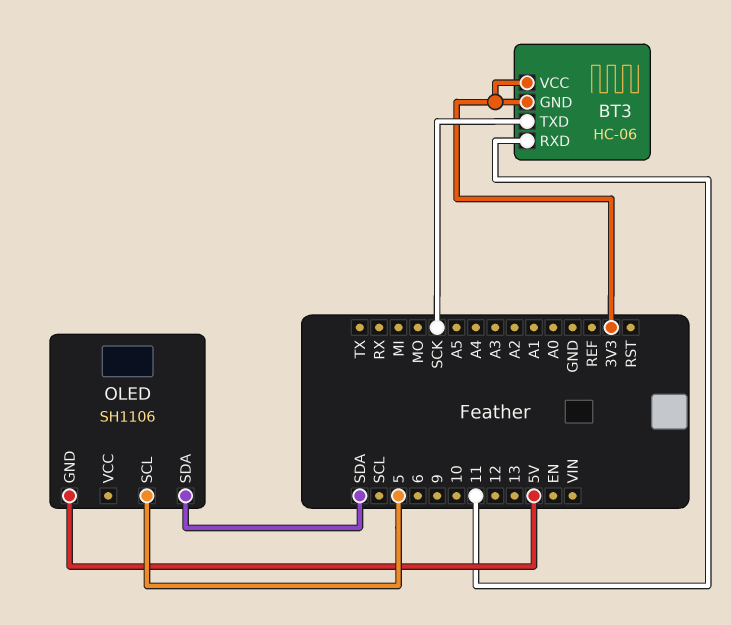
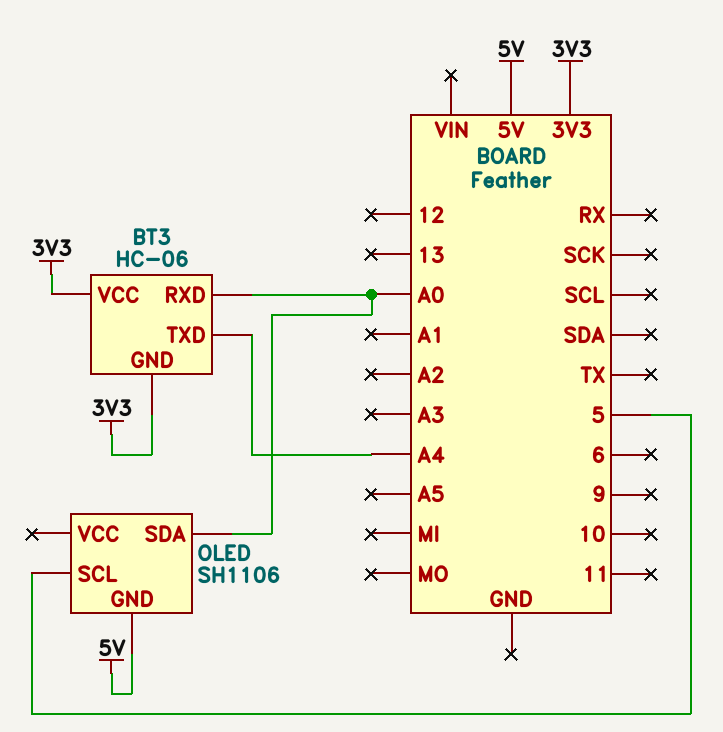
BT3 pin RXD: 11 -> A0
BT3 pin TXD: SCK -> A4
OLED pin SDA: SDA -> A0

